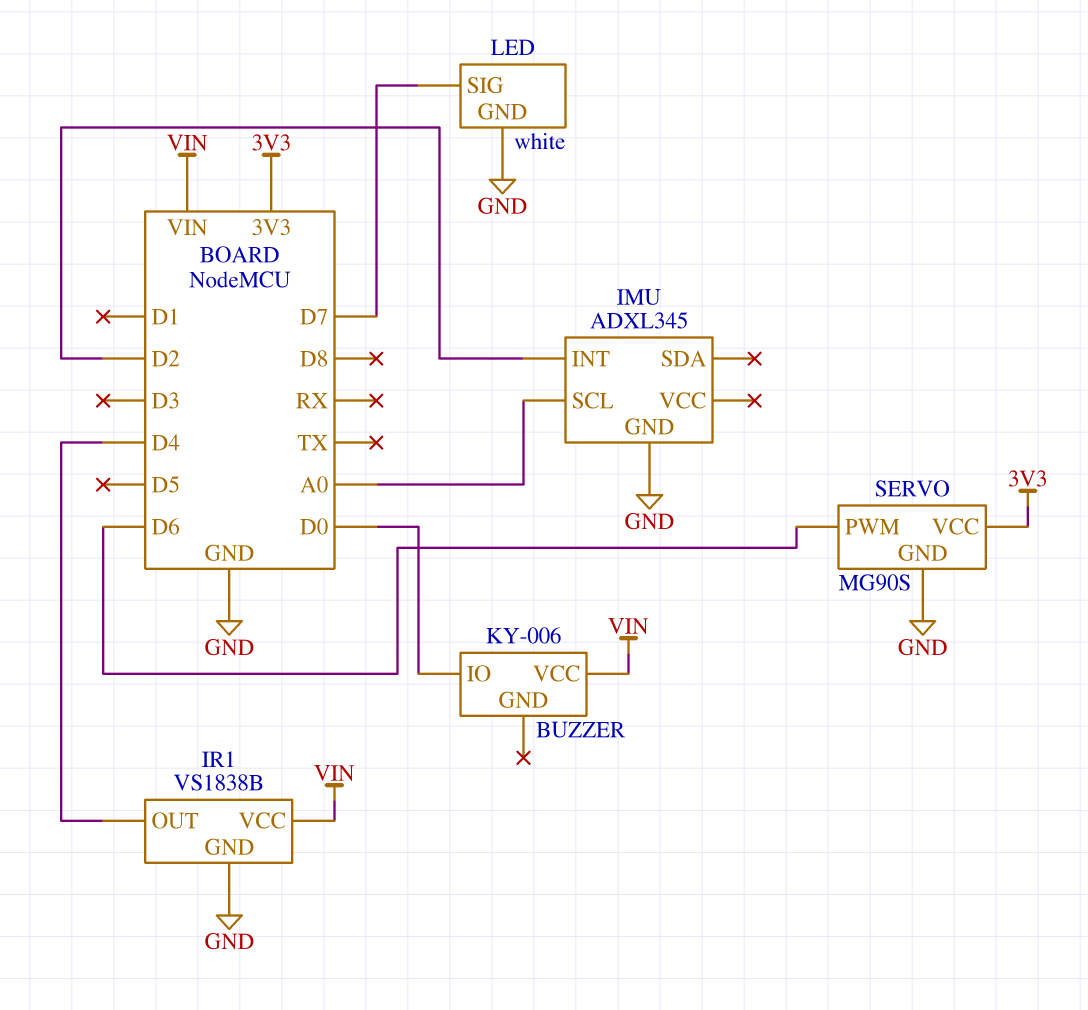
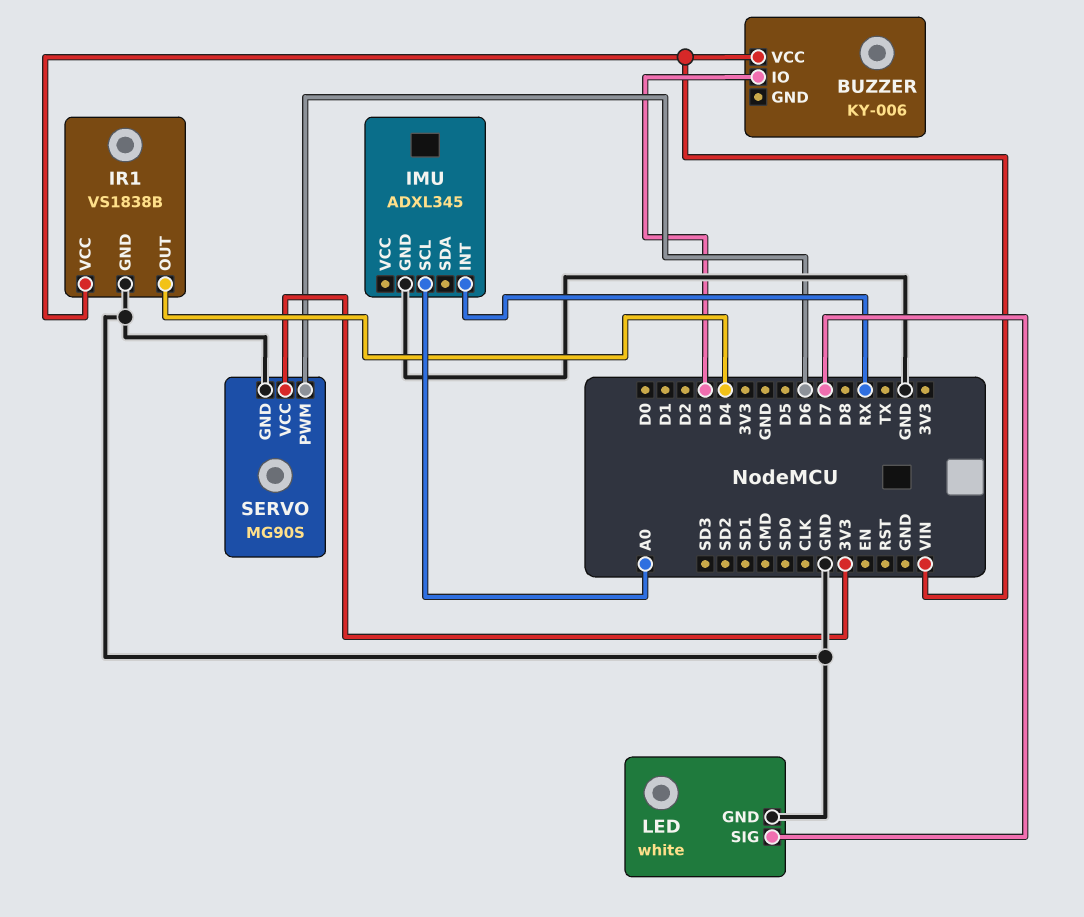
BUZZER pin IO: D0 -> D3
IMU pin INT: D2 -> RX

